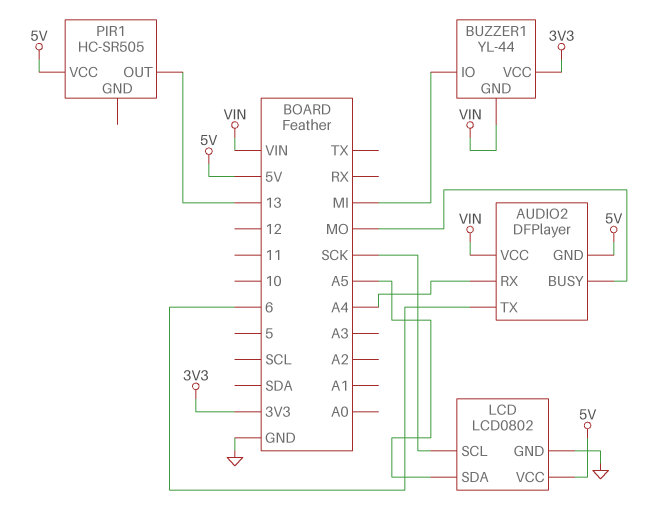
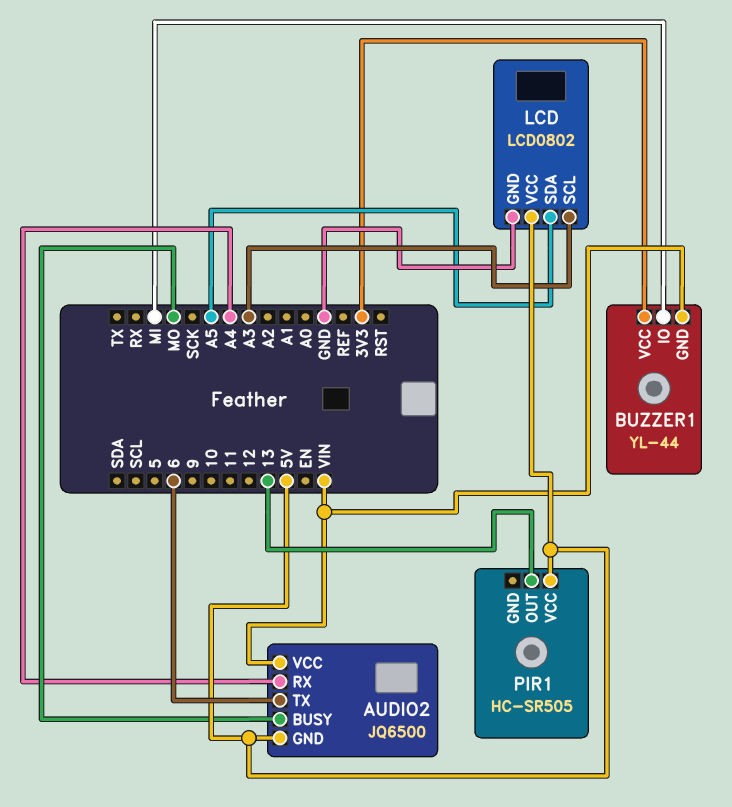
AUDIO2: DFPlayer -> JQ6500
LCD pin SCL: SCK -> A3

